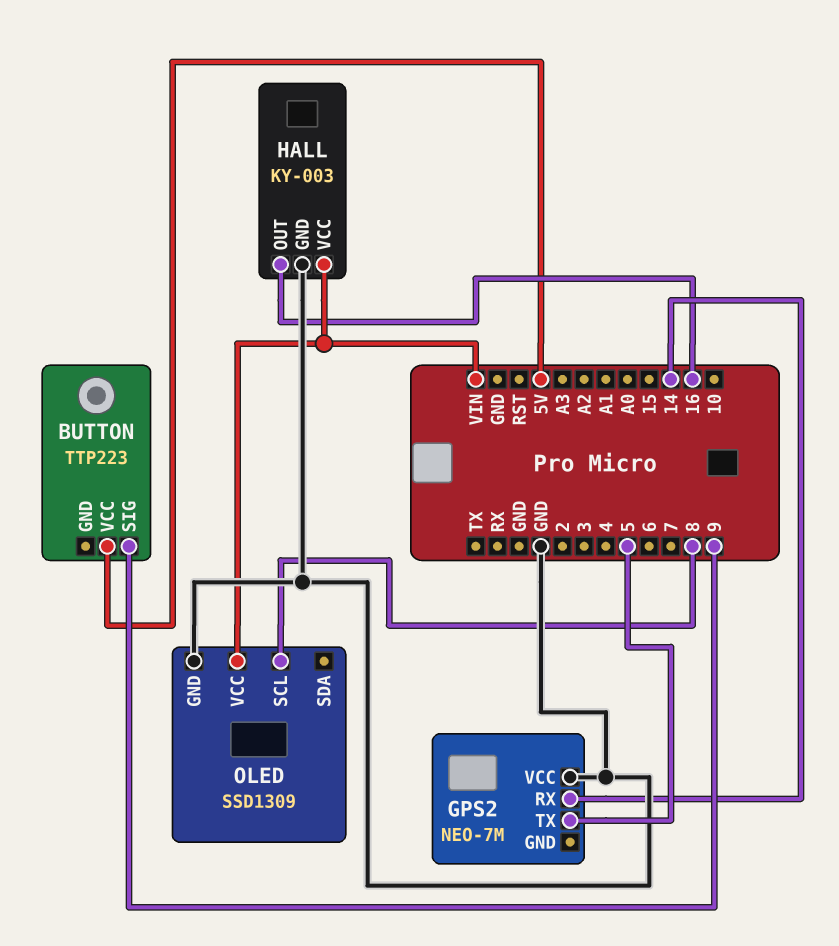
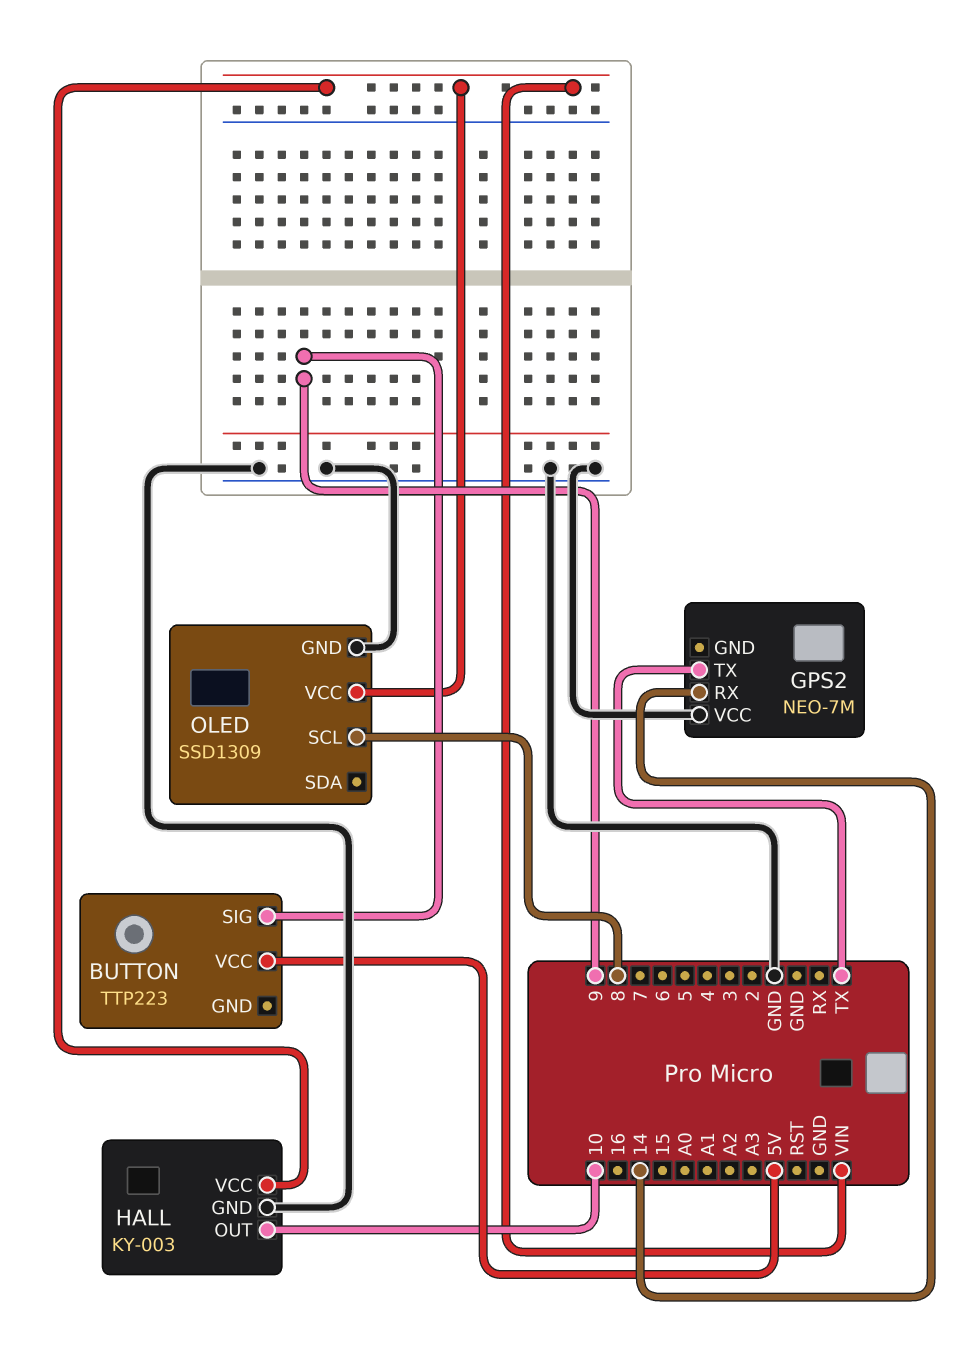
GPS2 pin TX: 5 -> TX
HALL pin OUT: 16 -> 10

